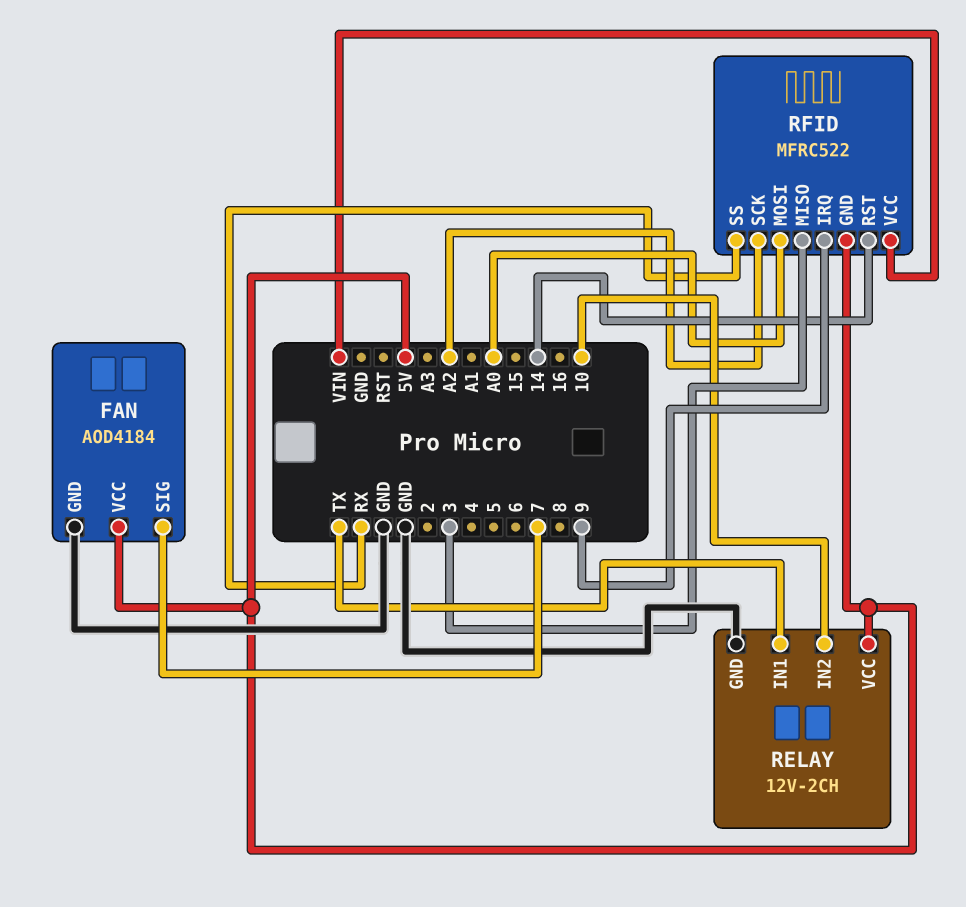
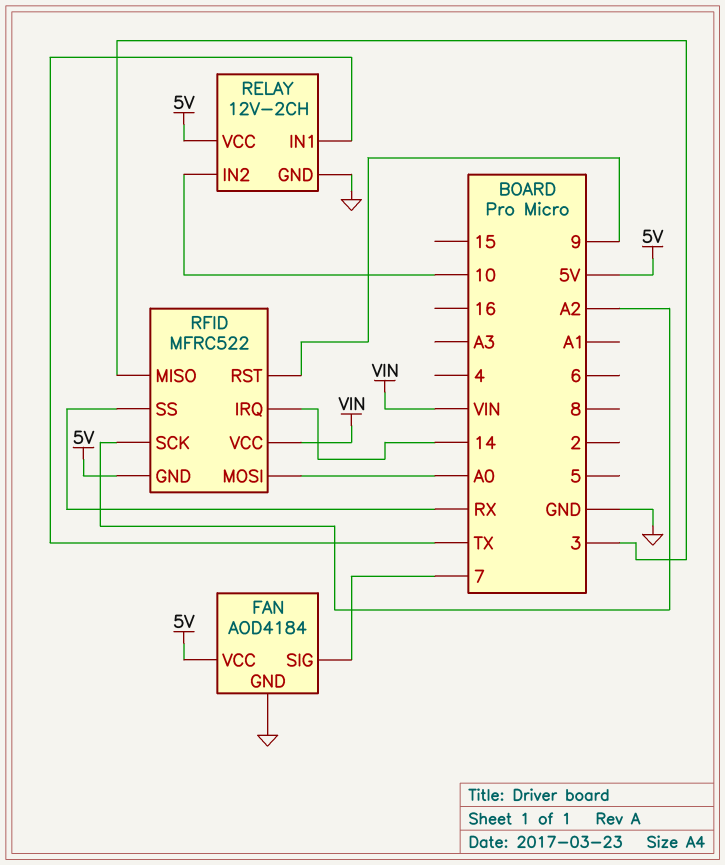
RFID pin IRQ: 9 -> 14
RFID pin RST: 14 -> 9

